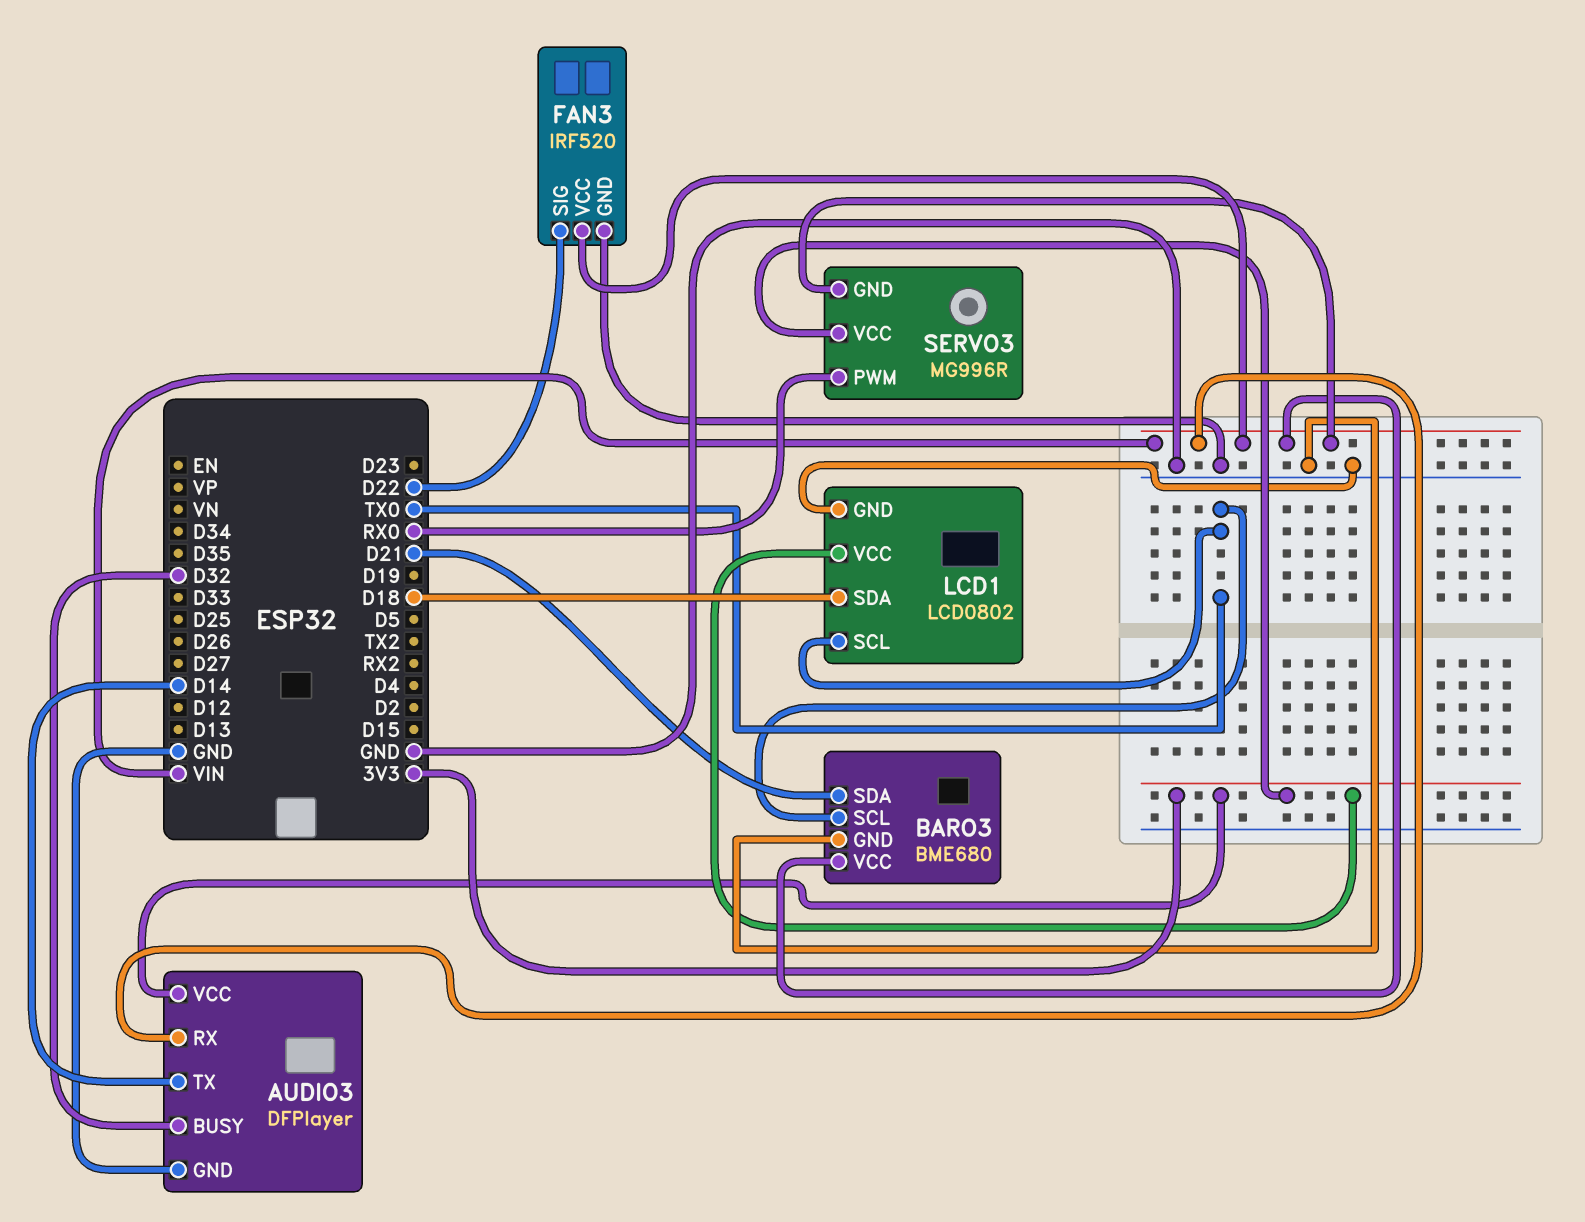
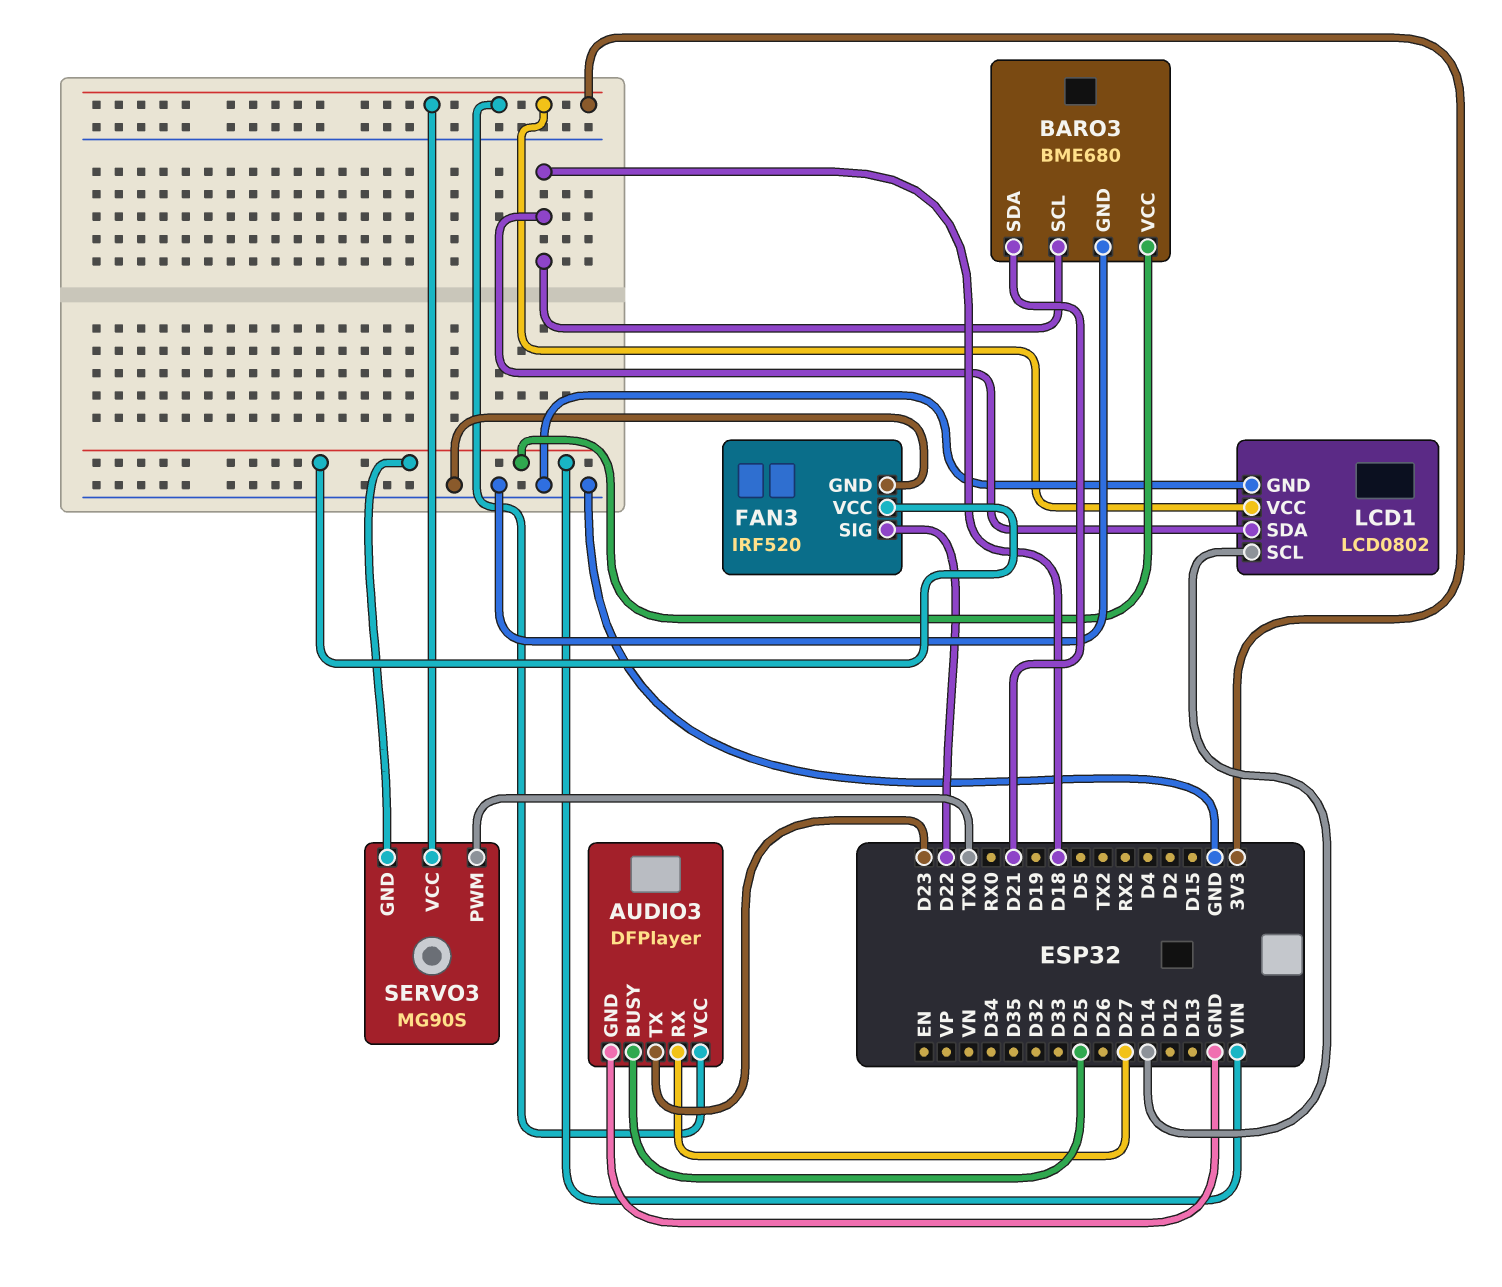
AUDIO3 pin BUSY: D32 -> D25
AUDIO3 pin RX: VIN -> D27
AUDIO3 pin TX: D14 -> D23
BARO3 pin SCL: TX0 -> D18
LCD1 pin SCL: TX0 -> D14
SERVO3: MG996R -> MG90S
SERVO3 pin PWM: RX0 -> TX0

